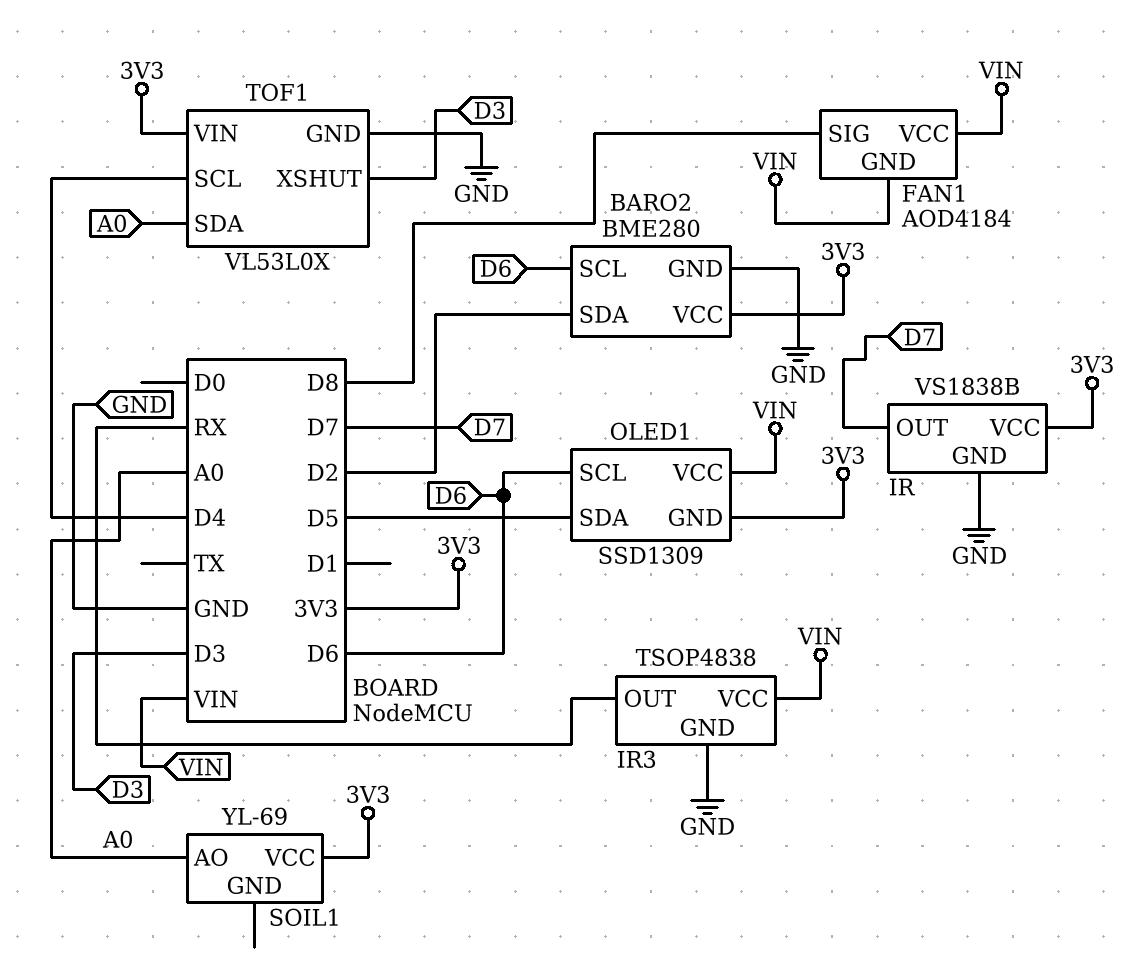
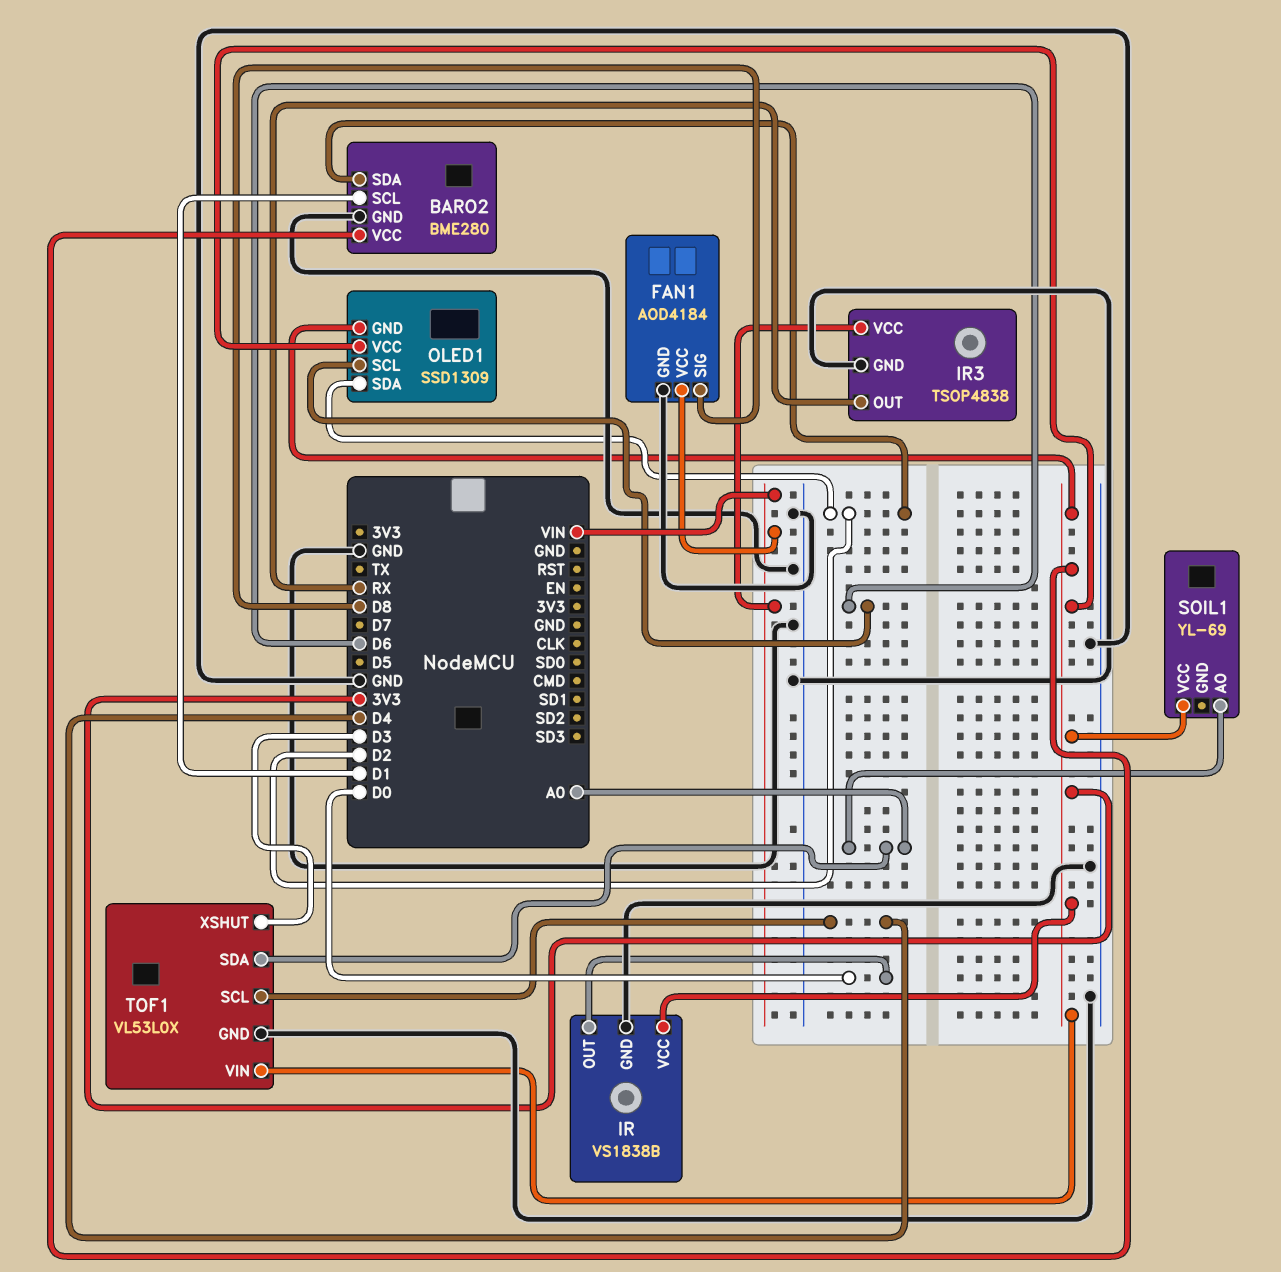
BARO2 pin SCL: D6 -> D1
FAN1 pin GND: VIN -> GND
IR pin OUT: D7 -> D0
OLED1 pin SDA: D5 -> D2
OLED1 pin VCC: VIN -> 3V3

